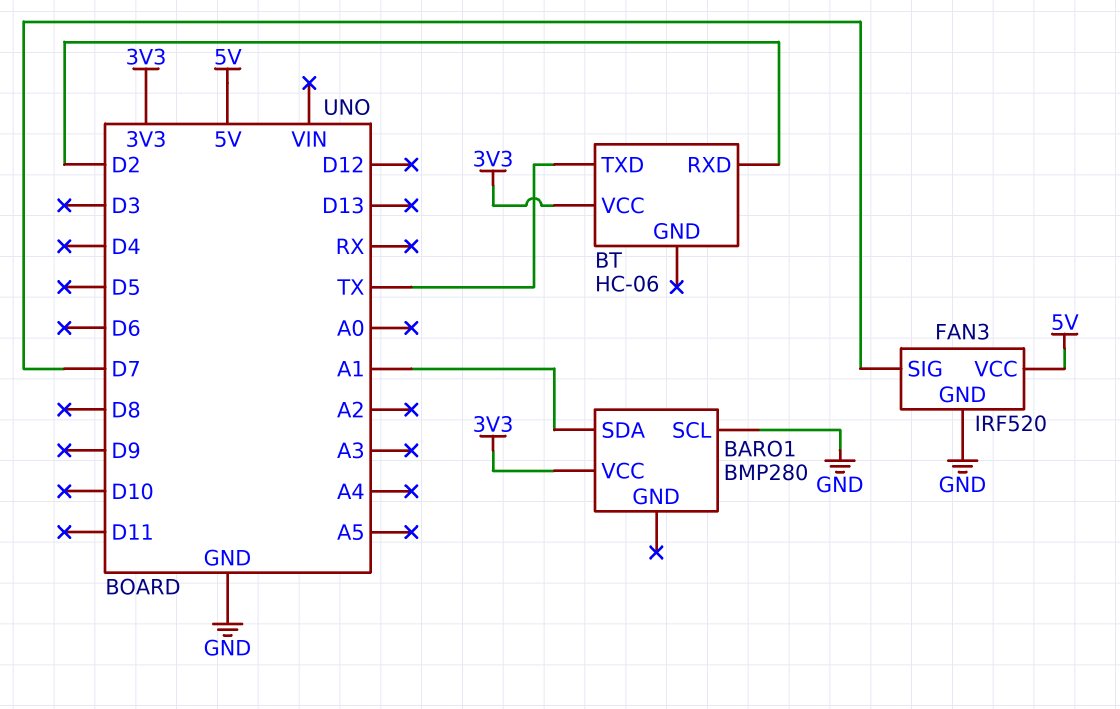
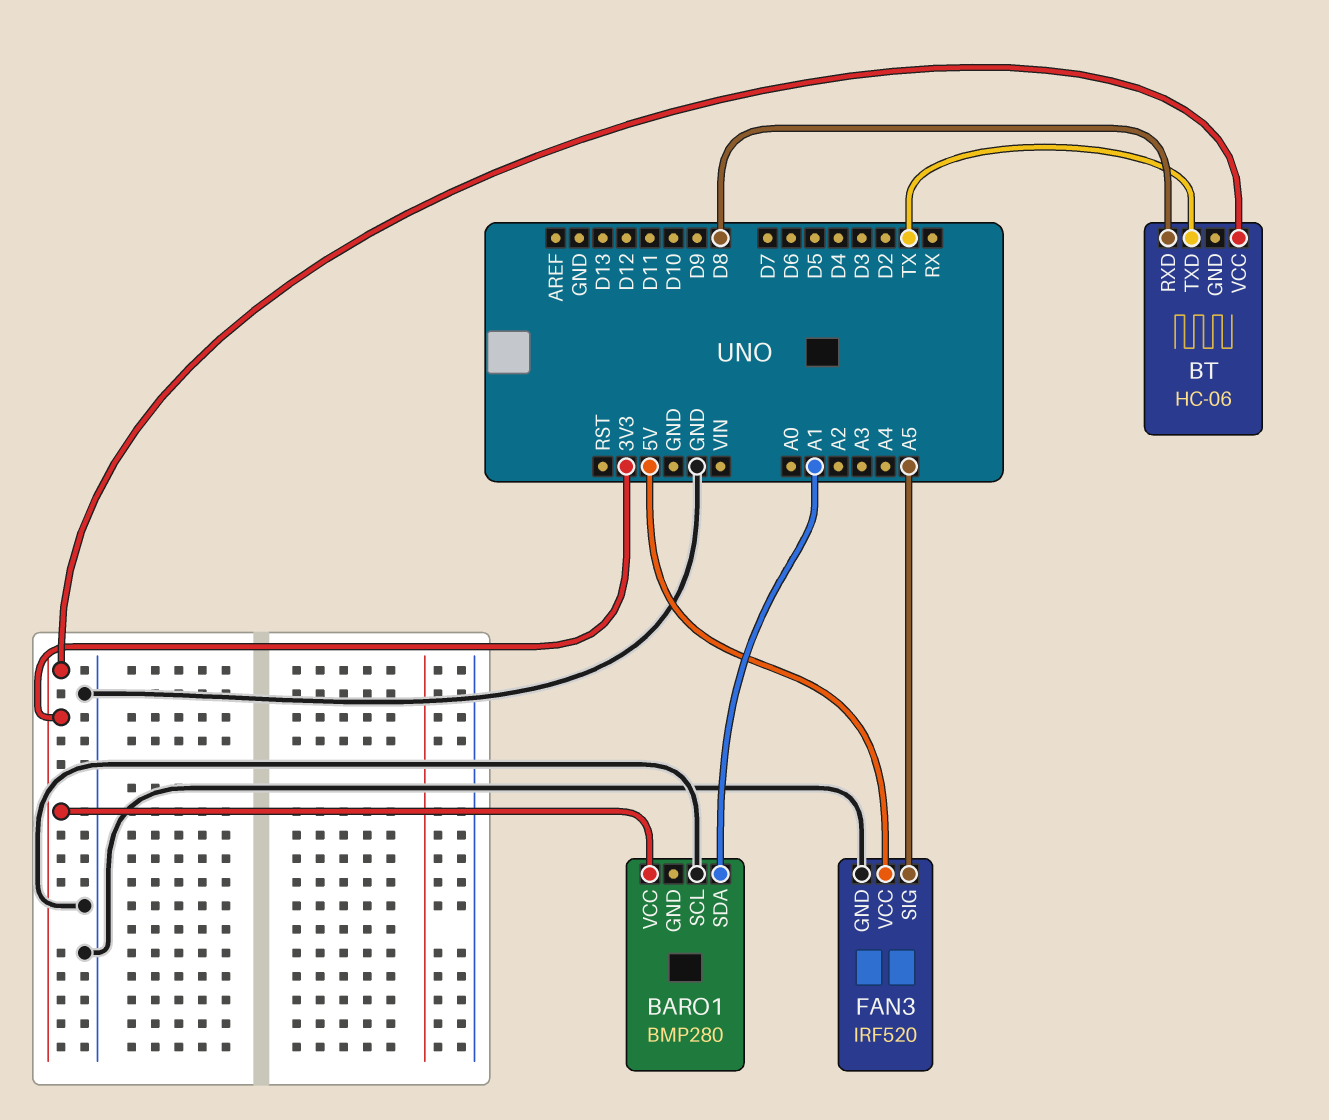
BT pin RXD: D2 -> D8
FAN3 pin SIG: D7 -> A5

